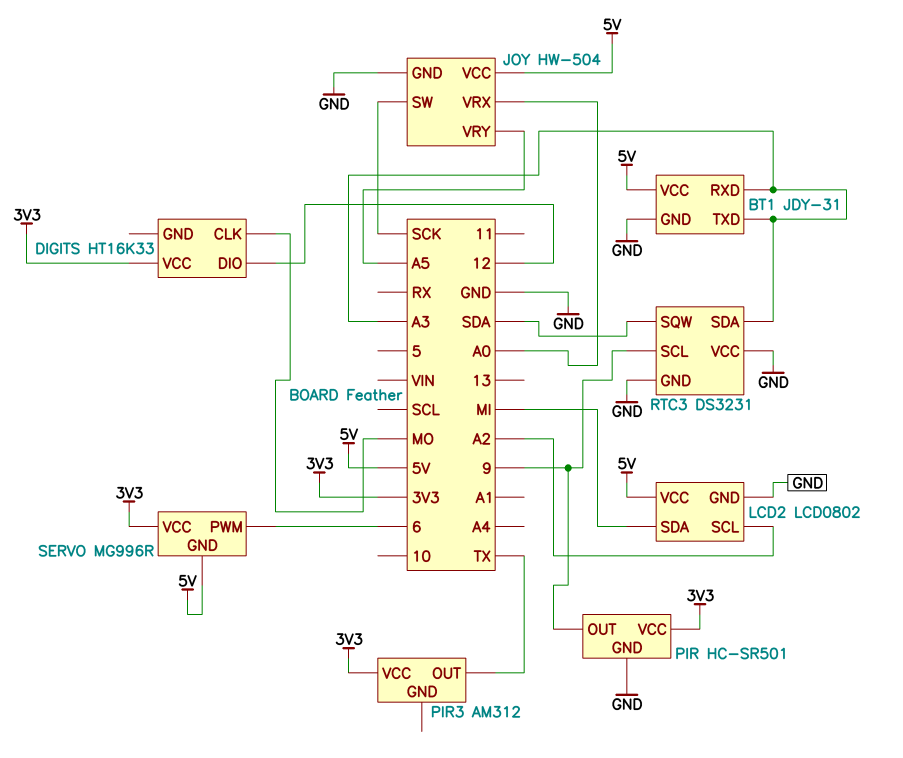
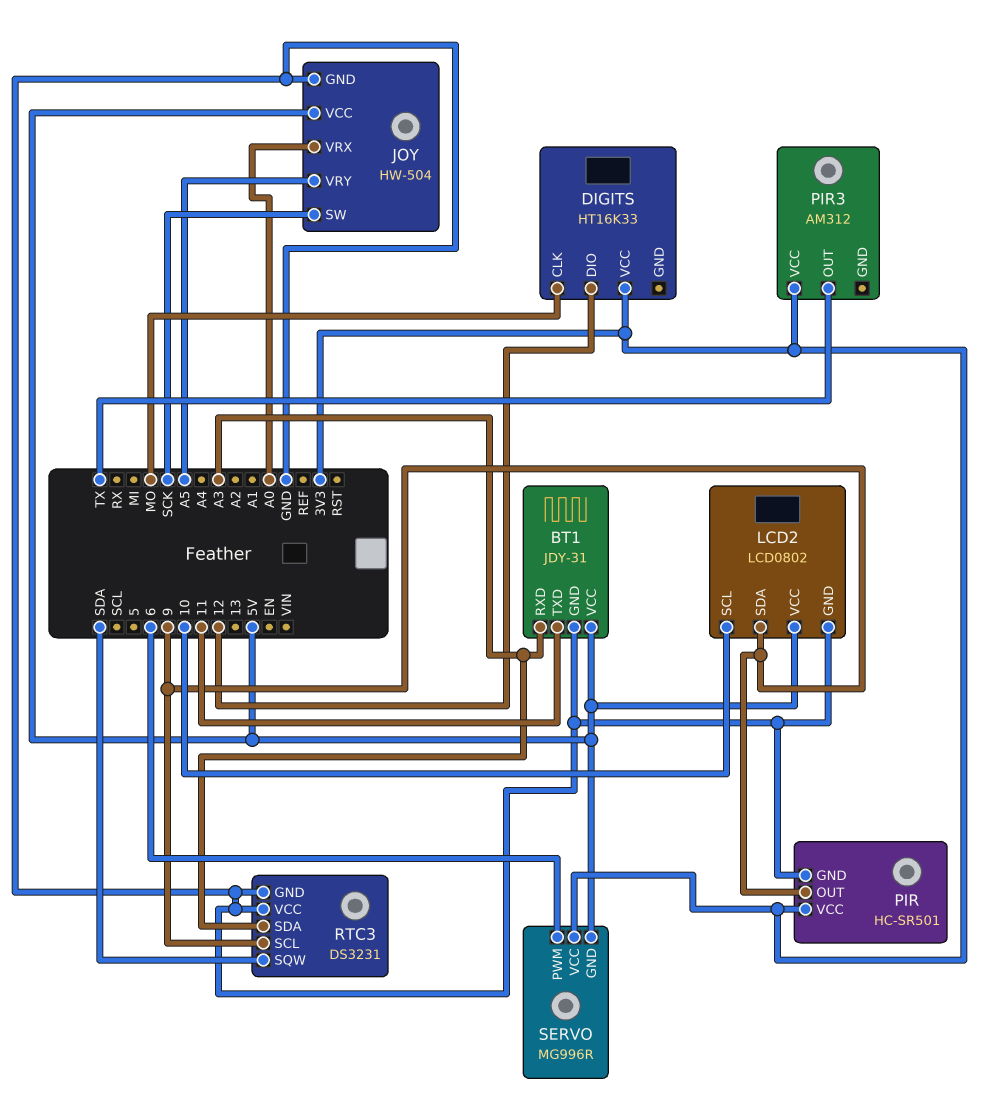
BT1 pin TXD: A3 -> 11
LCD2 pin SCL: A2 -> 10
LCD2 pin SDA: MI -> 9

